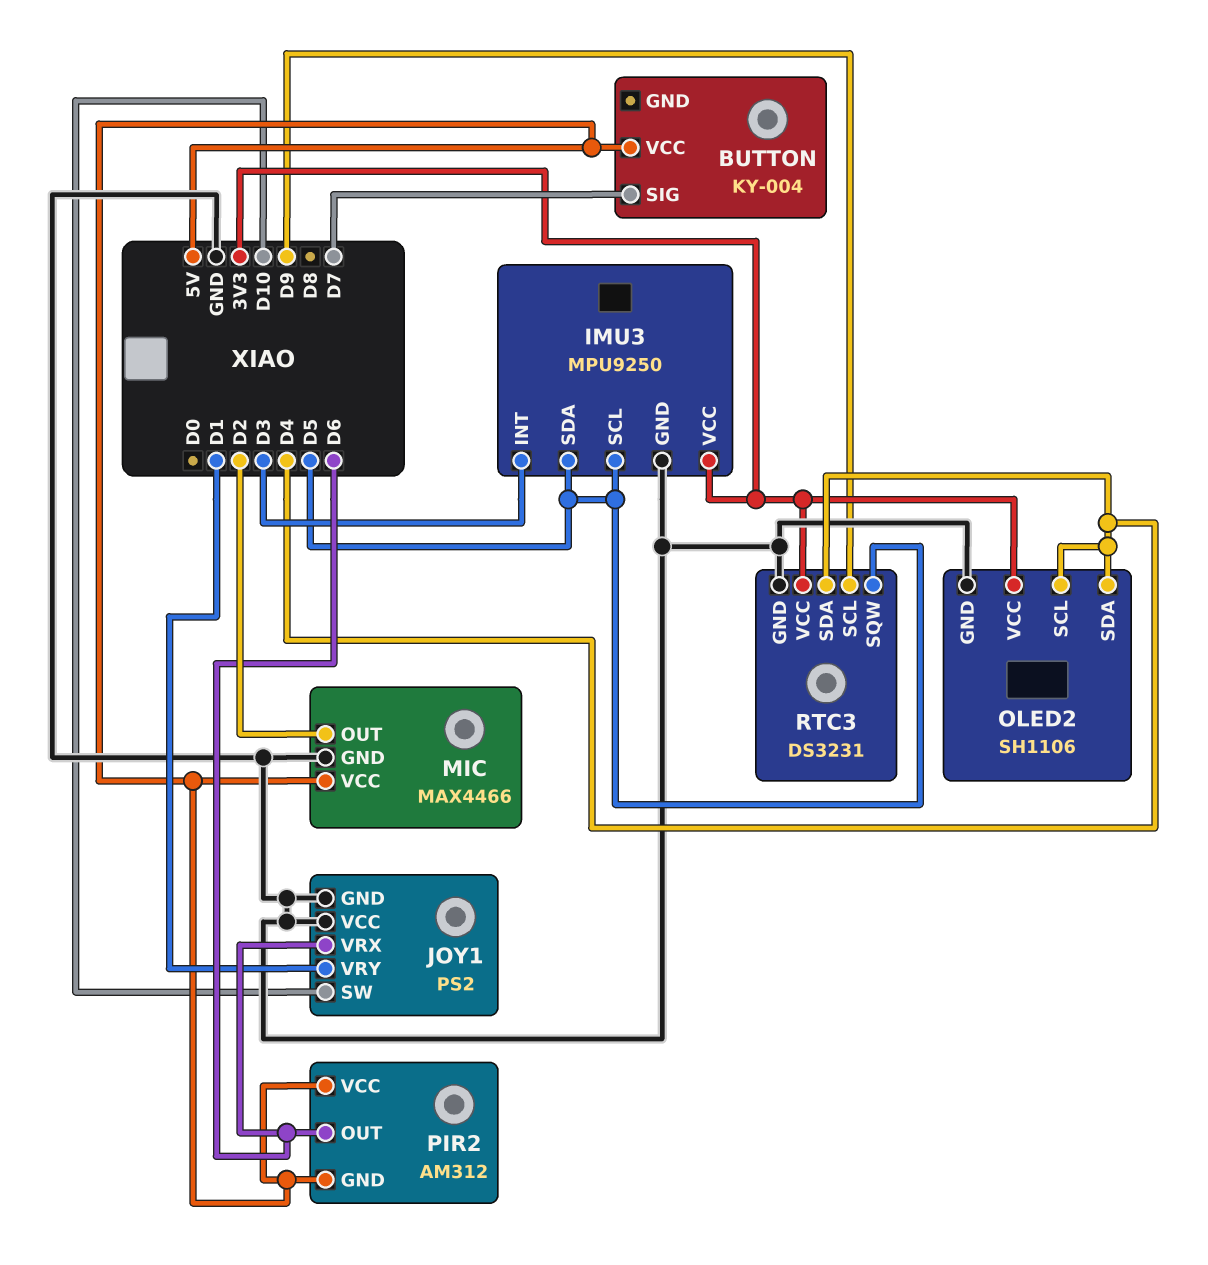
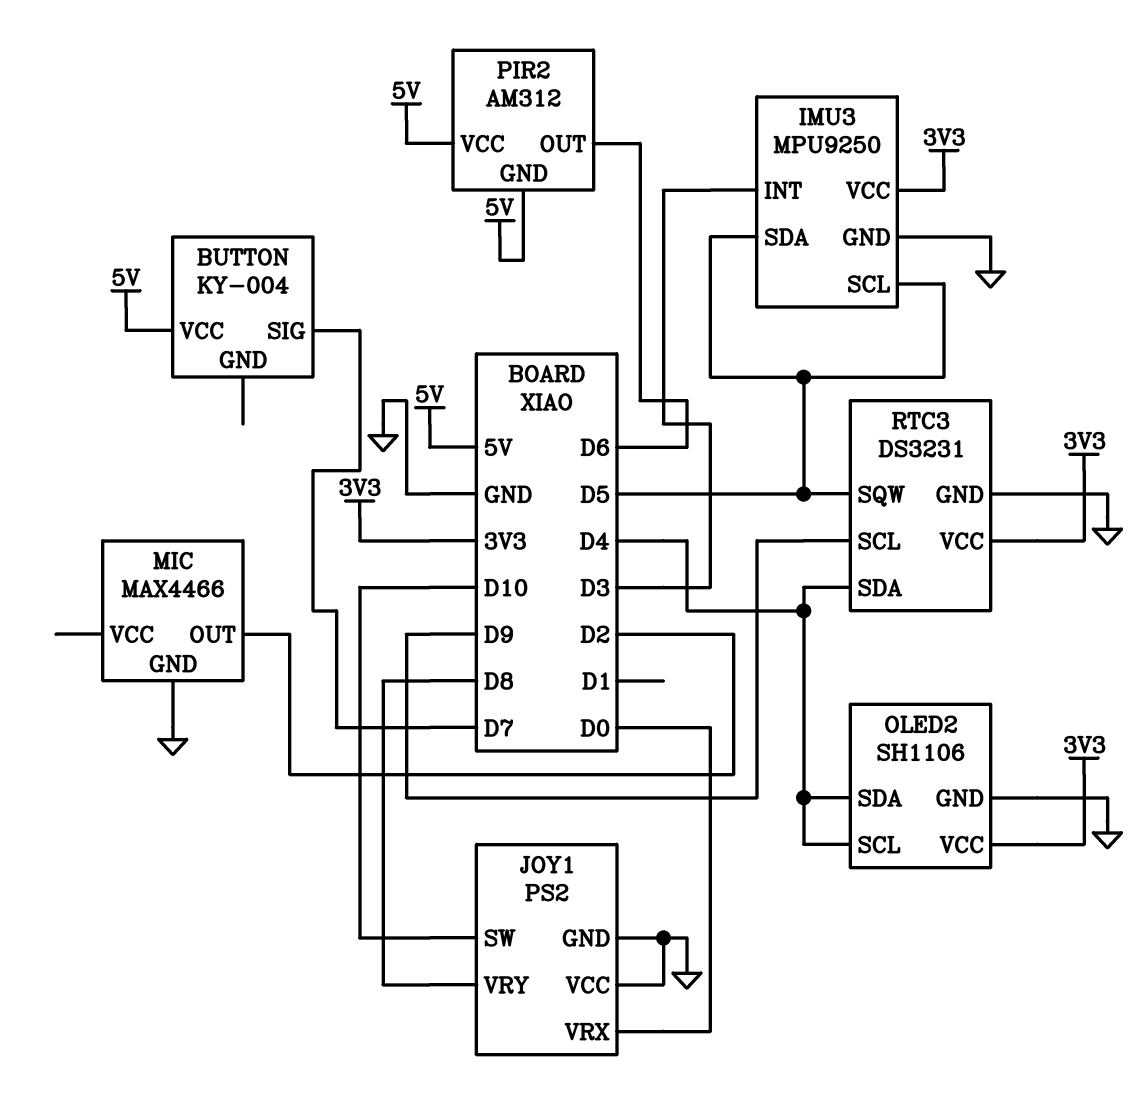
JOY1 pin VRX: D6 -> D0
JOY1 pin VRY: D1 -> D8
MIC pin VCC: 5V -> none

